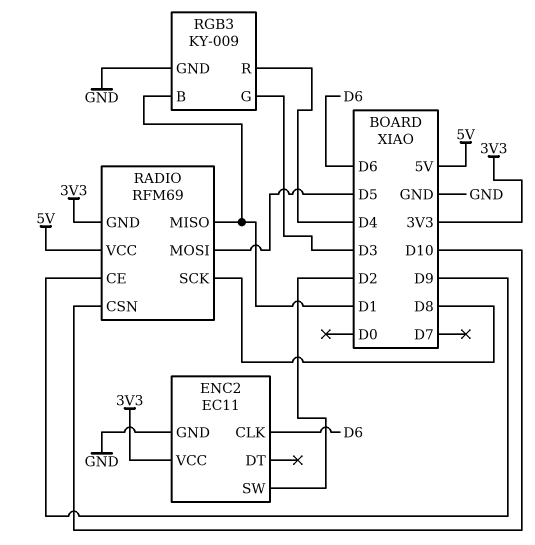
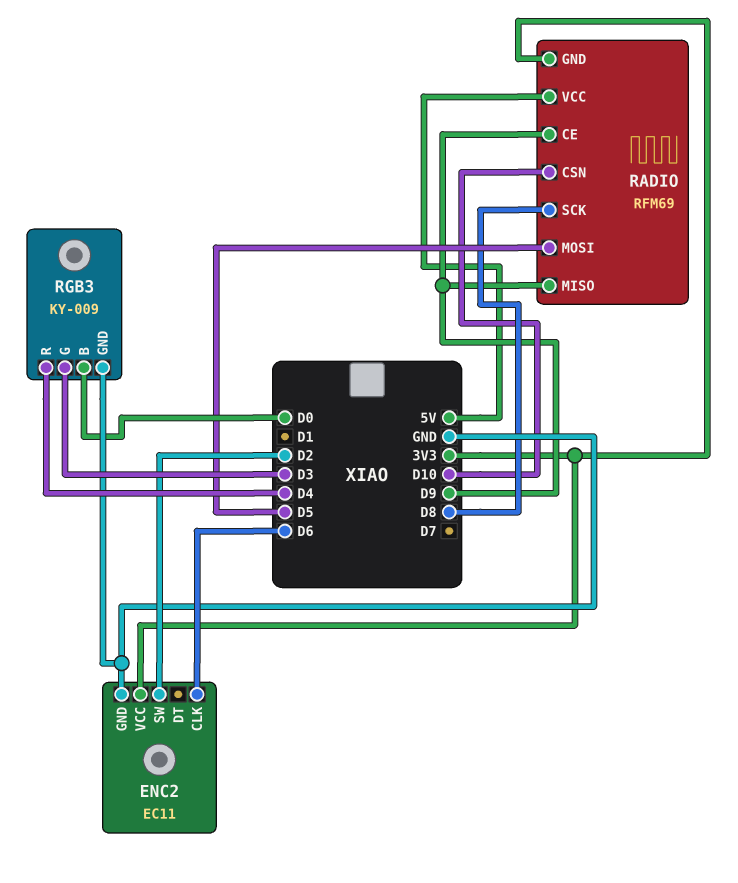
RADIO pin MISO: D1 -> D9
RGB3 pin B: D1 -> D0

